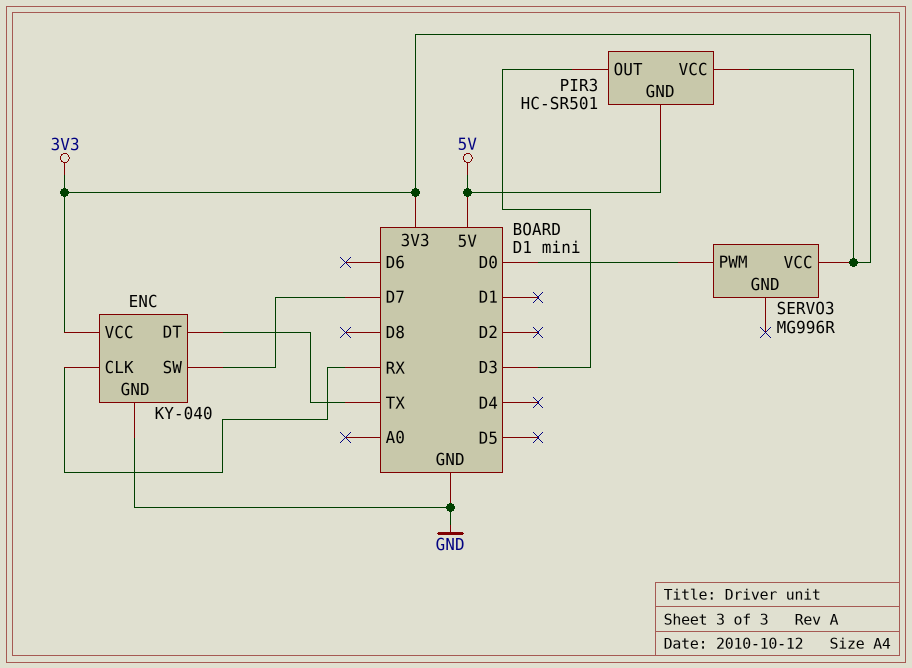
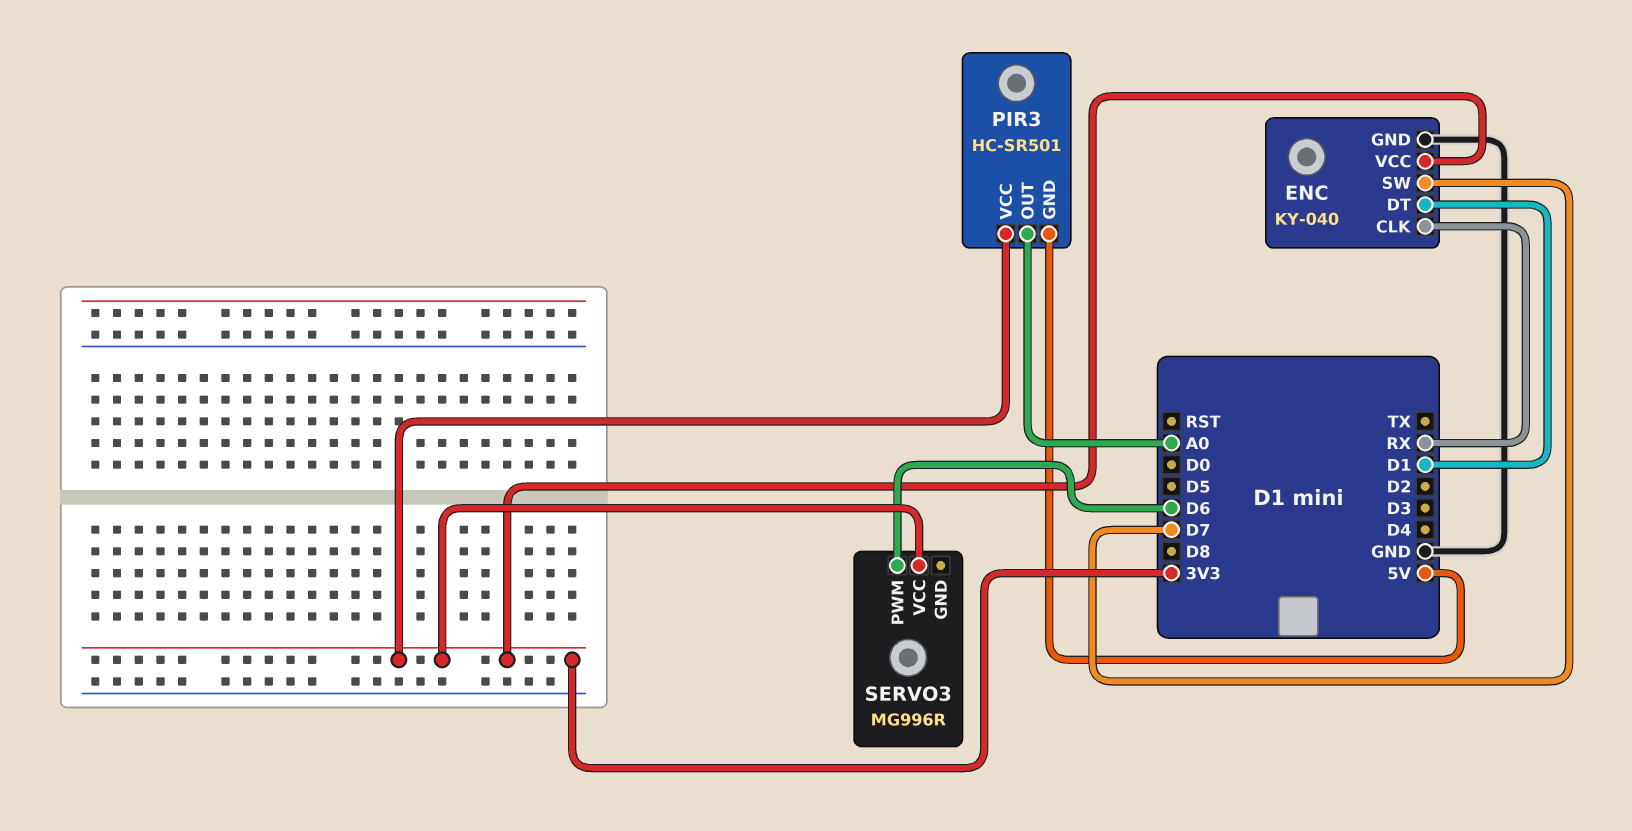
ENC pin DT: TX -> D1
PIR3 pin OUT: D3 -> A0
SERVO3 pin PWM: D0 -> D6

